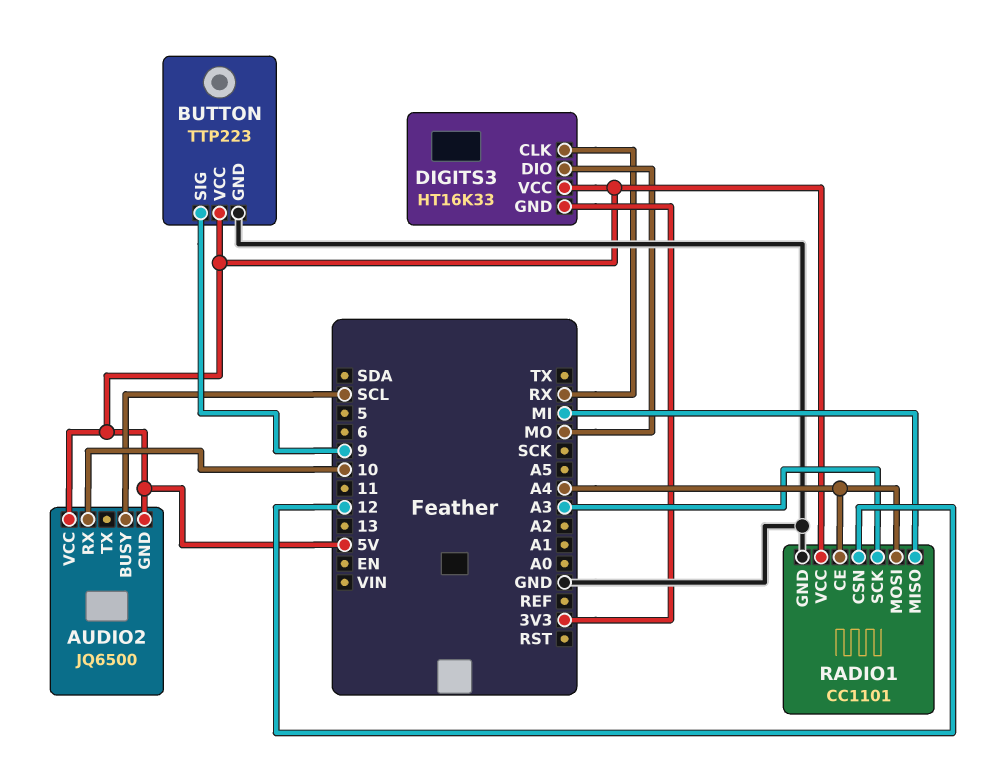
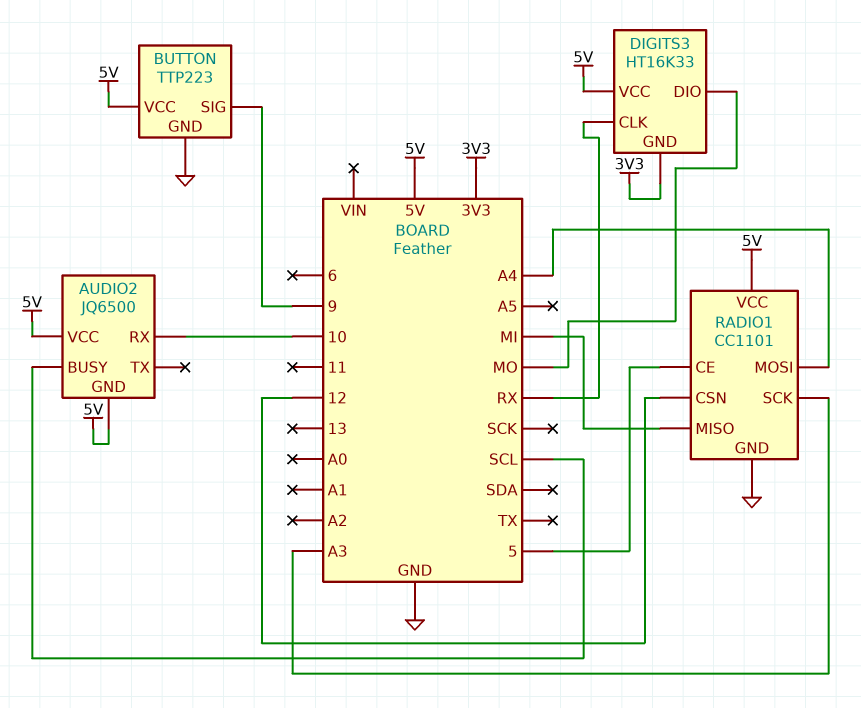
RADIO1 pin CE: A4 -> 5

